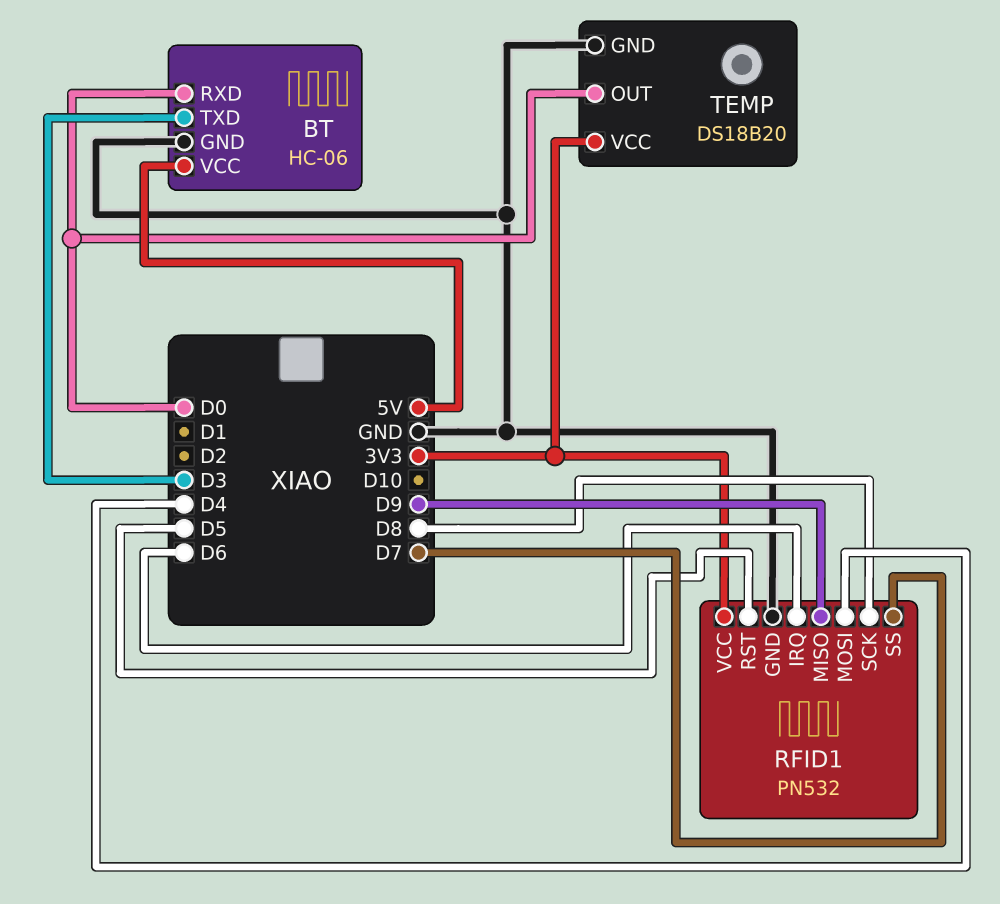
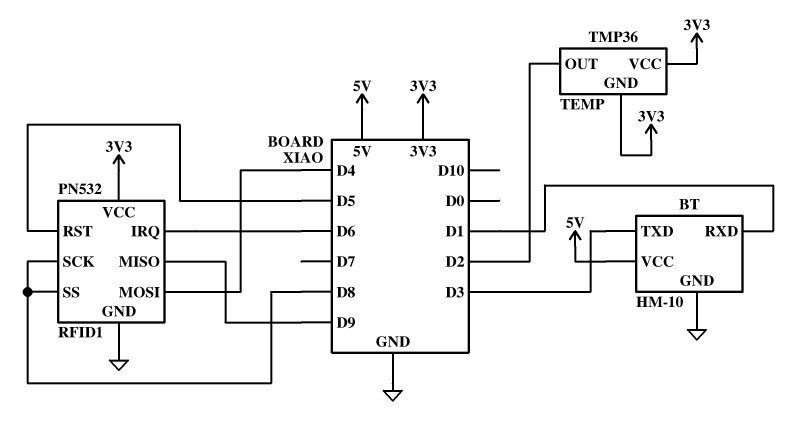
BT: HC-06 -> HM-10
BT pin RXD: D0 -> D1
RFID1 pin SS: D7 -> D8
TEMP: DS18B20 -> TMP36
TEMP pin GND: GND -> 3V3
TEMP pin OUT: D0 -> D2

